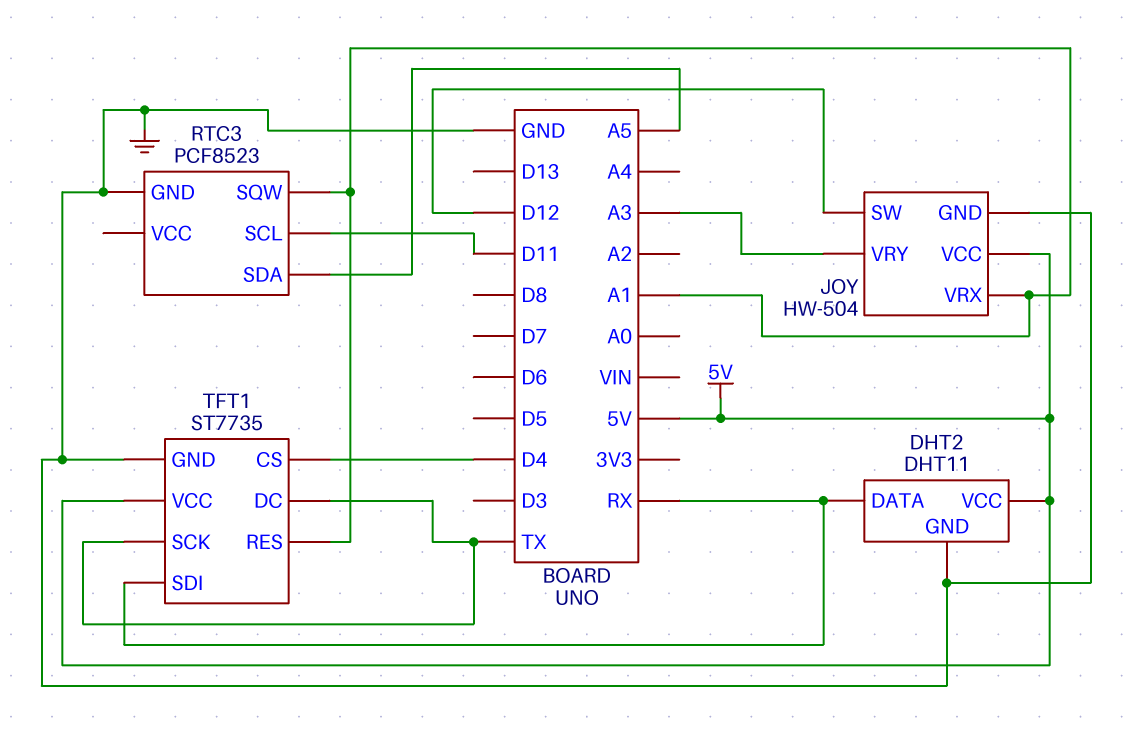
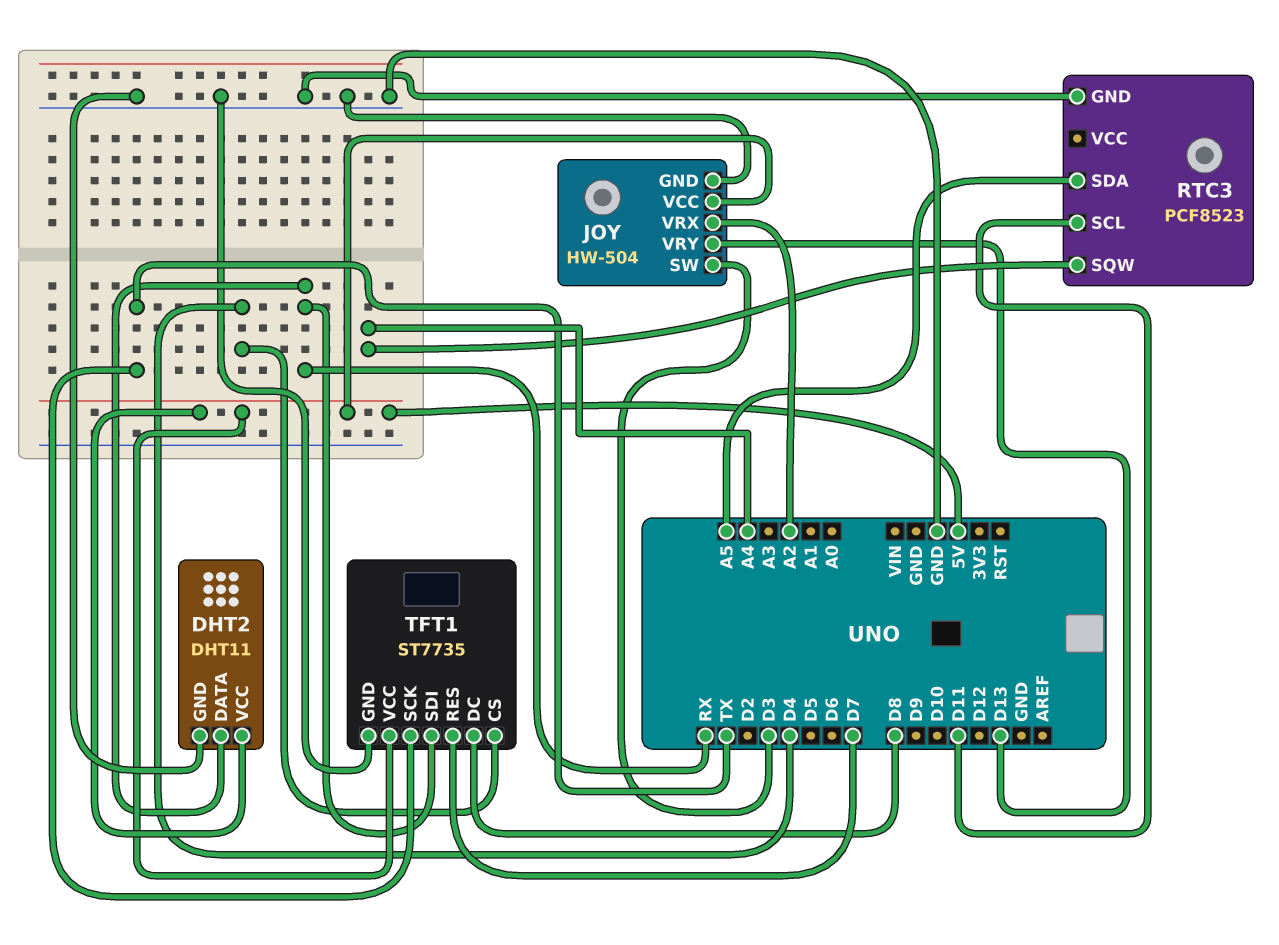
JOY pin SW: D12 -> D3
JOY pin VRX: A1 -> A2
JOY pin VRY: A3 -> D13
RTC3 pin SQW: A1 -> A4
TFT1 pin DC: TX -> D8
TFT1 pin RES: A1 -> D7

